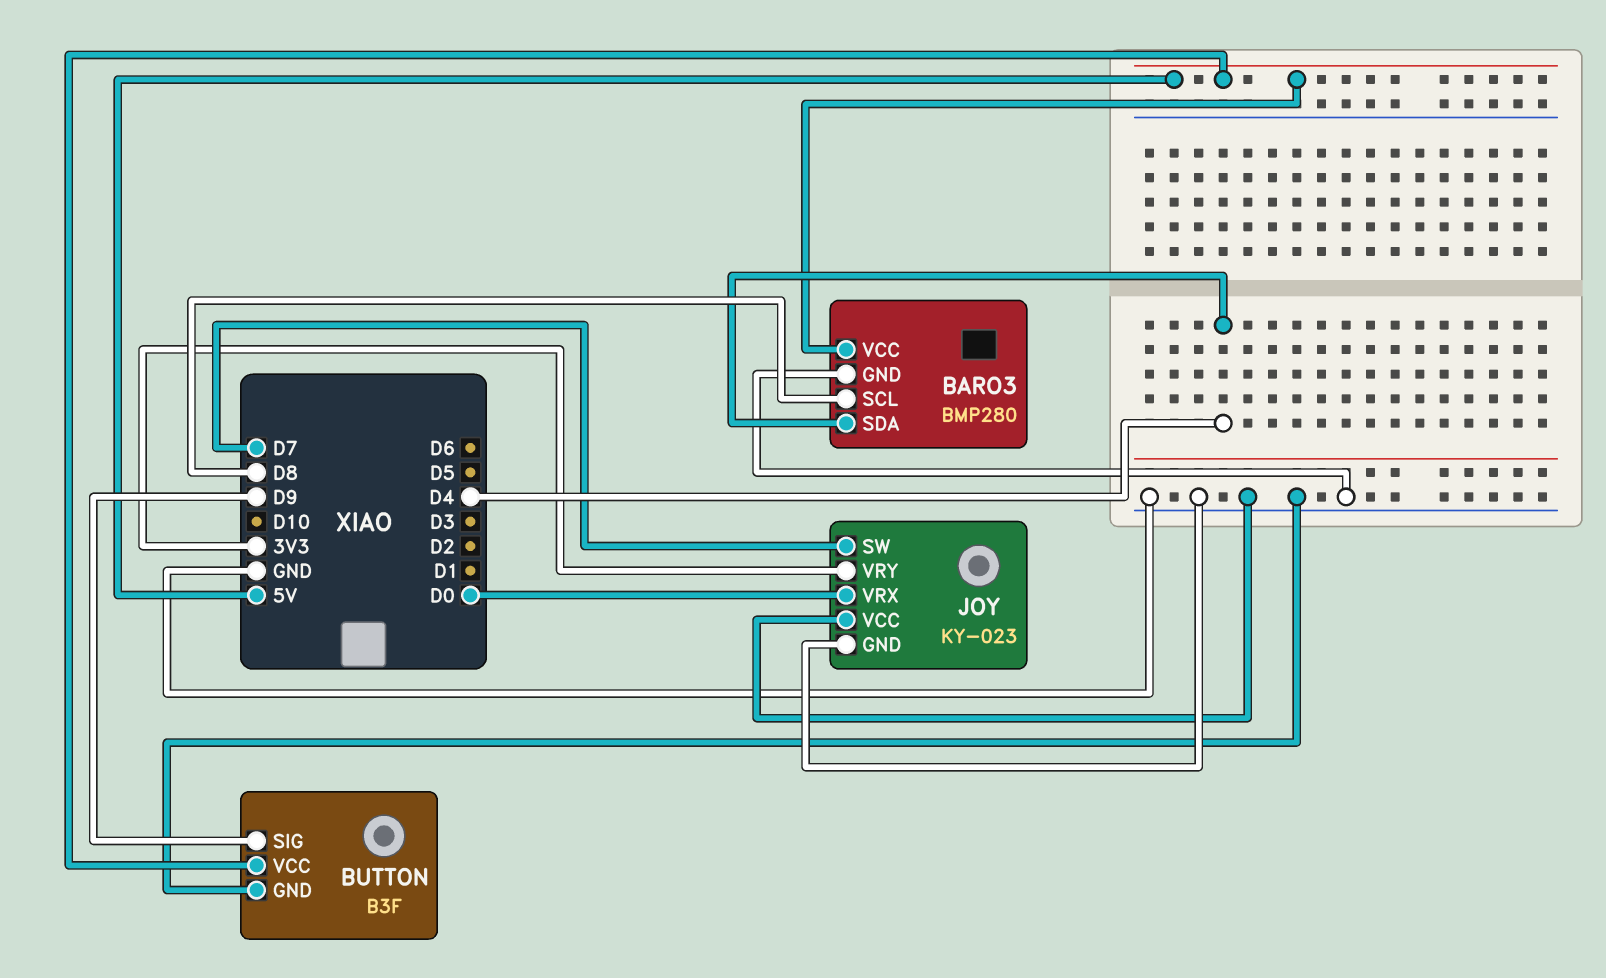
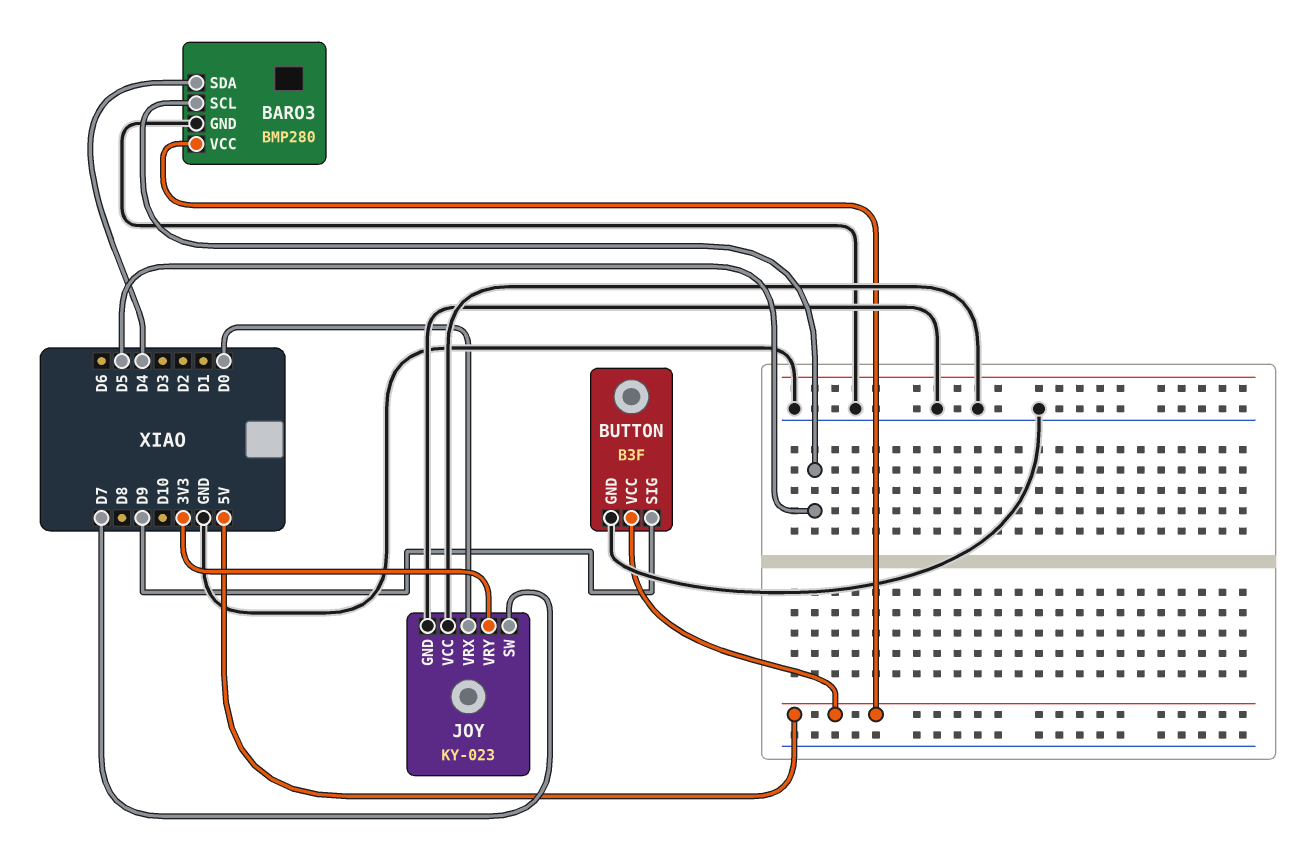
BARO3 pin SCL: D8 -> D5

